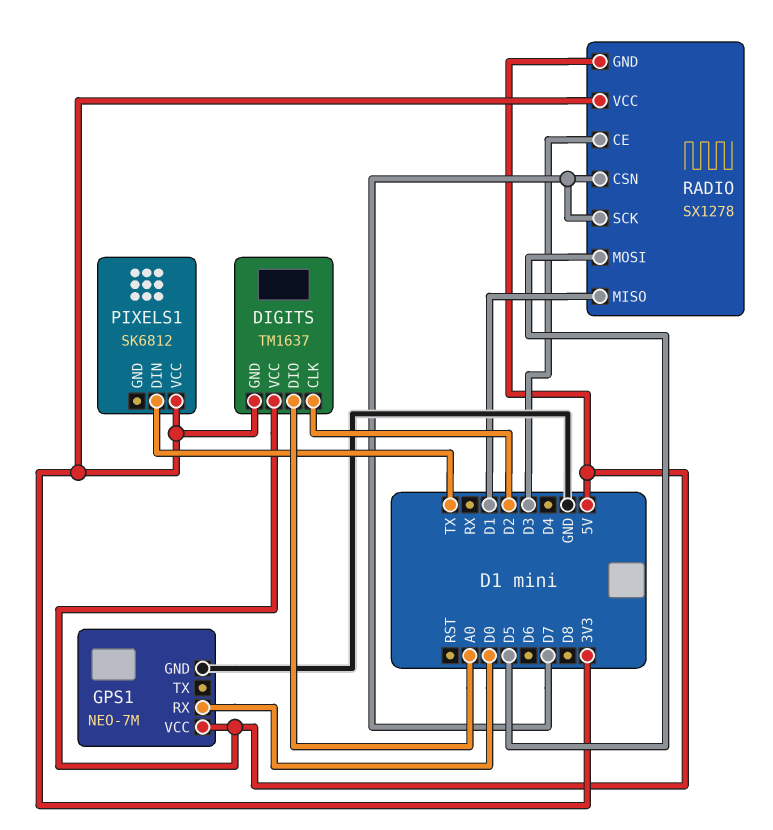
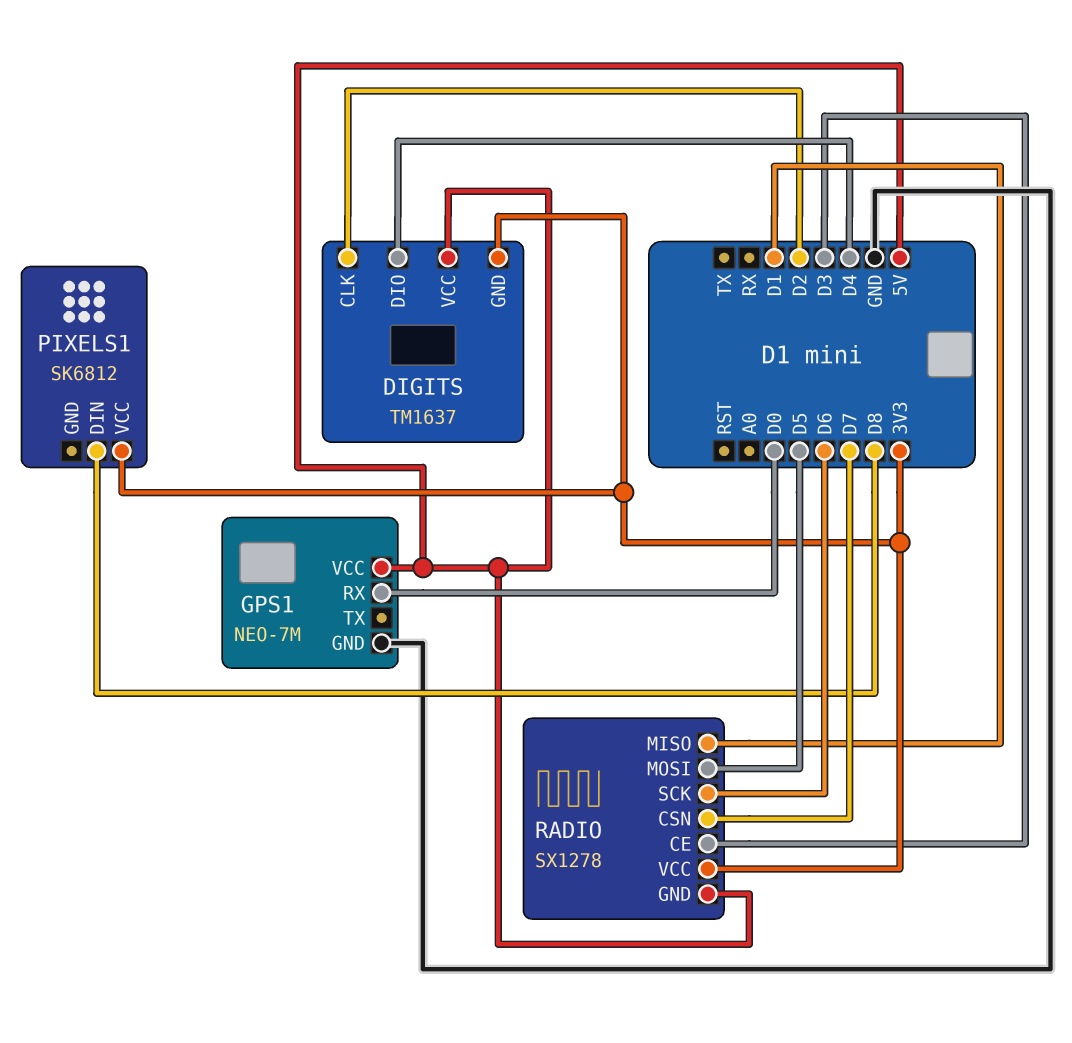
DIGITS pin DIO: A0 -> D4
PIXELS1 pin DIN: TX -> D8
RADIO pin SCK: D7 -> D6

